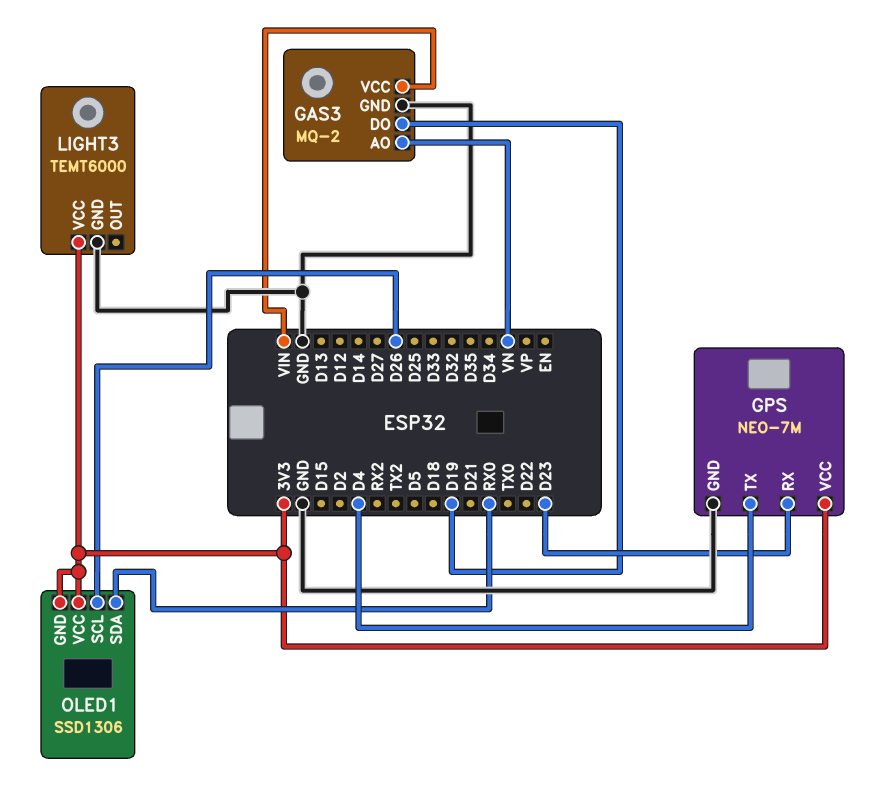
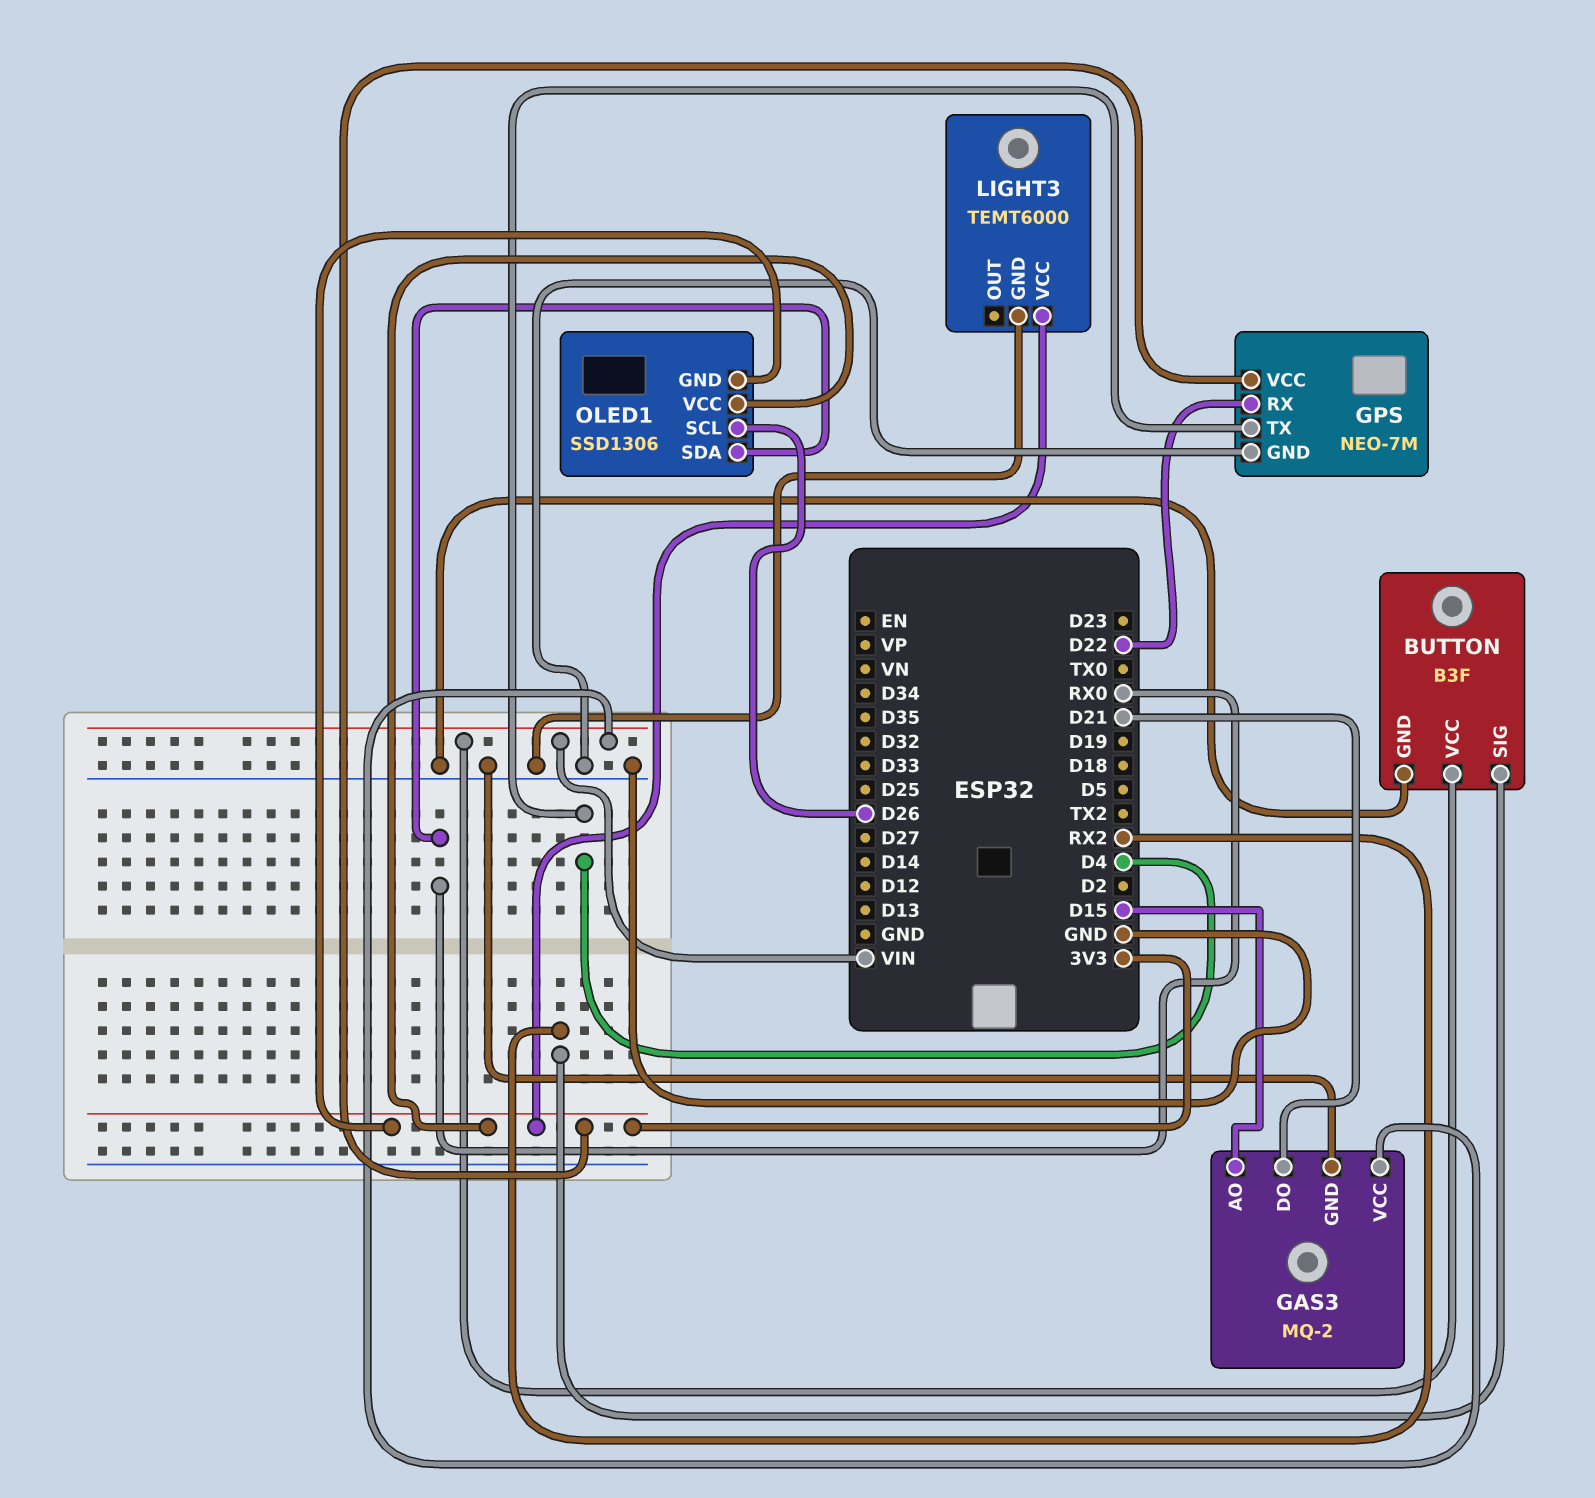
BUTTON: none -> B3F
BUTTON pin GND: none -> GND
BUTTON pin SIG: none -> RX2
BUTTON pin VCC: none -> VIN
GAS3 pin AO: VN -> D15
GAS3 pin DO: D19 -> D21
GPS pin RX: D23 -> D22

